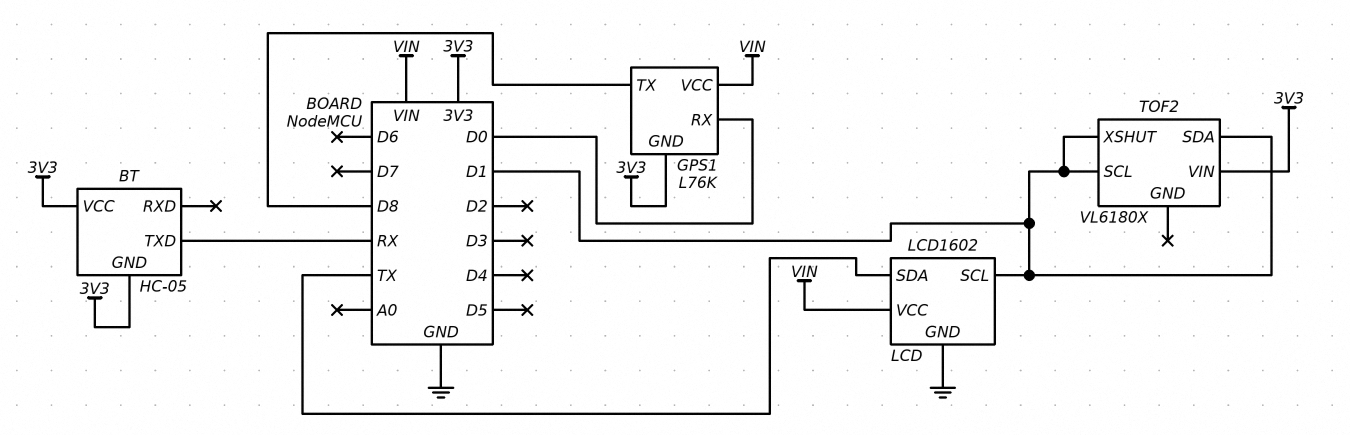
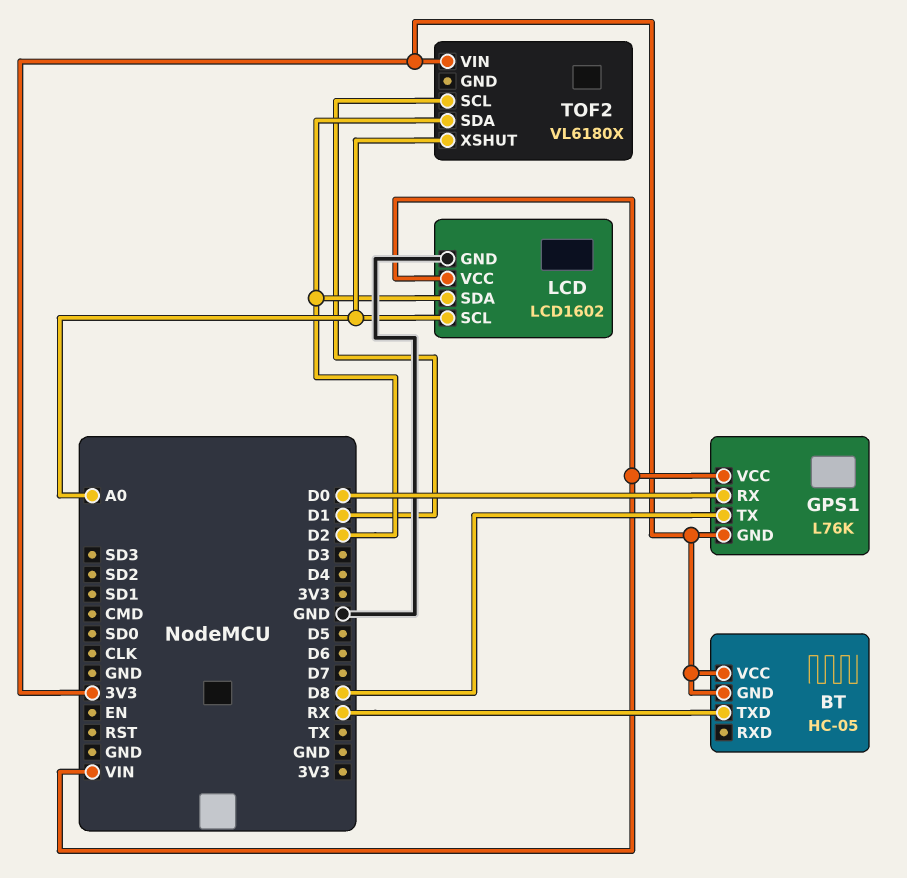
LCD pin SCL: D1 -> A0
LCD pin SDA: TX -> D2
TOF2 pin SDA: D1 -> D2
TOF2 pin XSHUT: D1 -> A0

